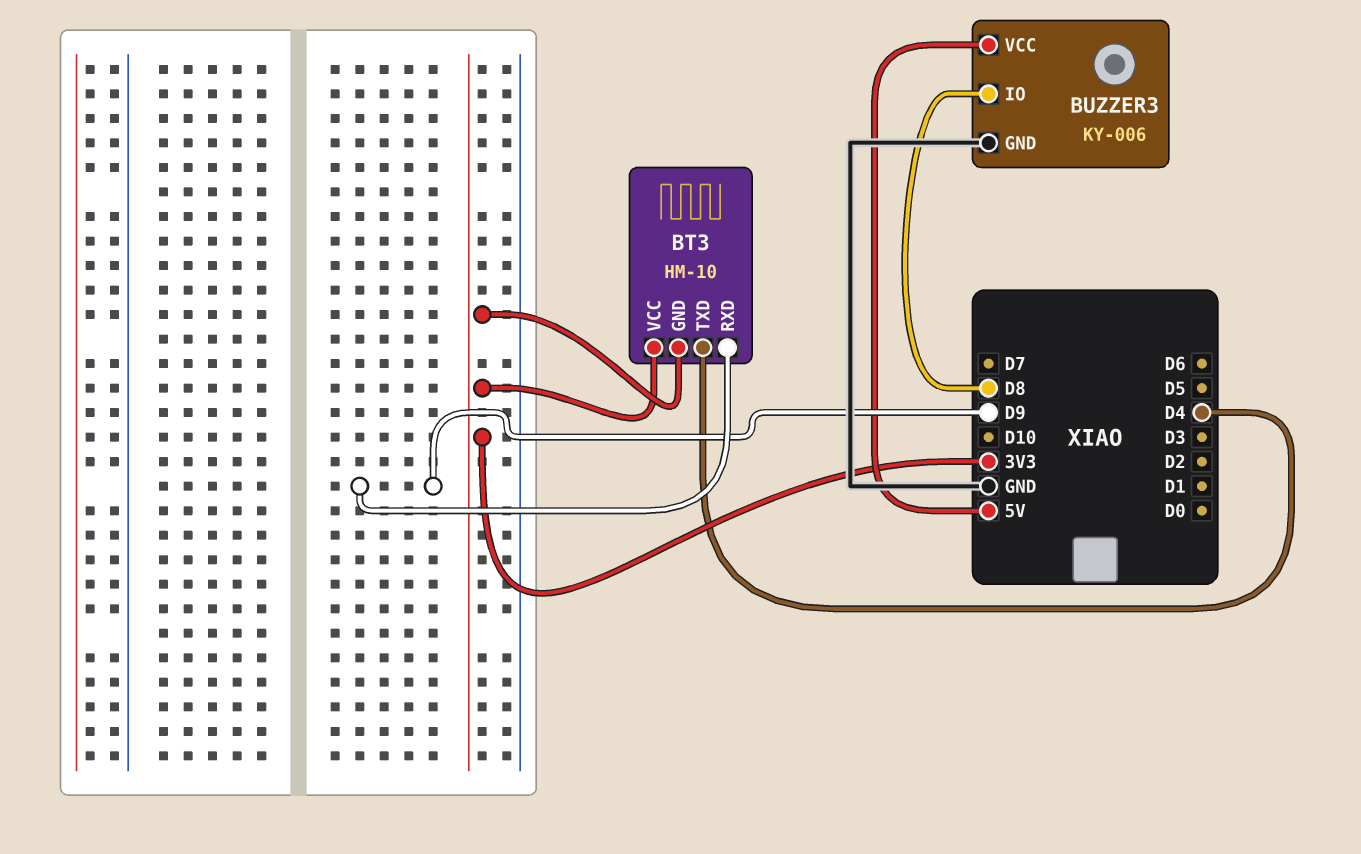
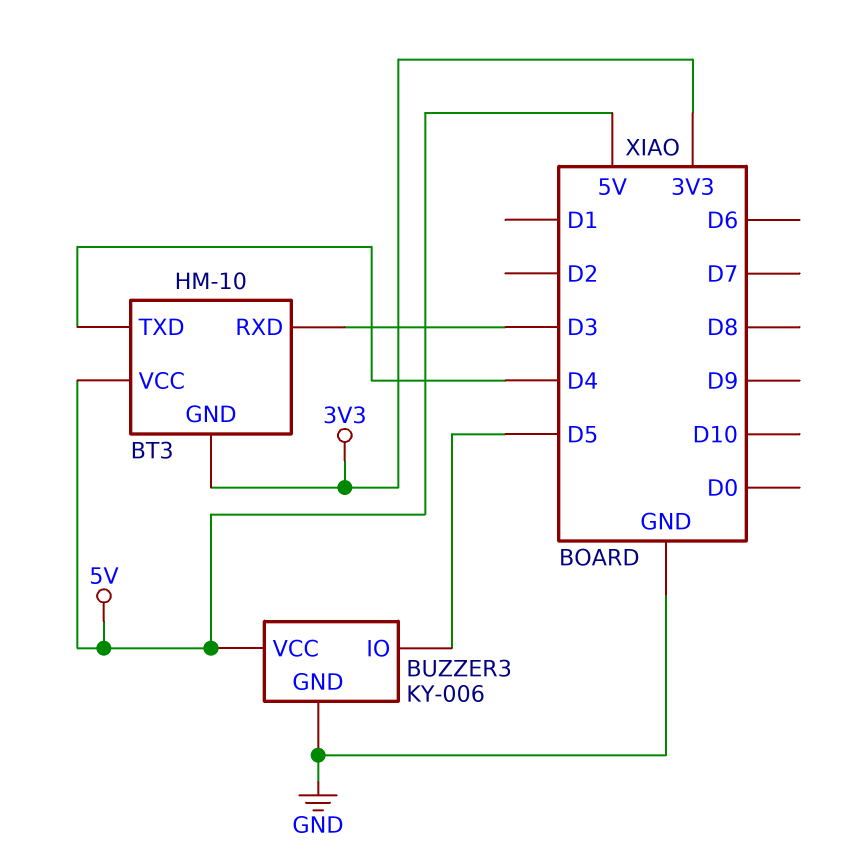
BT3 pin RXD: D9 -> D3
BT3 pin VCC: 3V3 -> 5V
BUZZER3 pin IO: D8 -> D5

